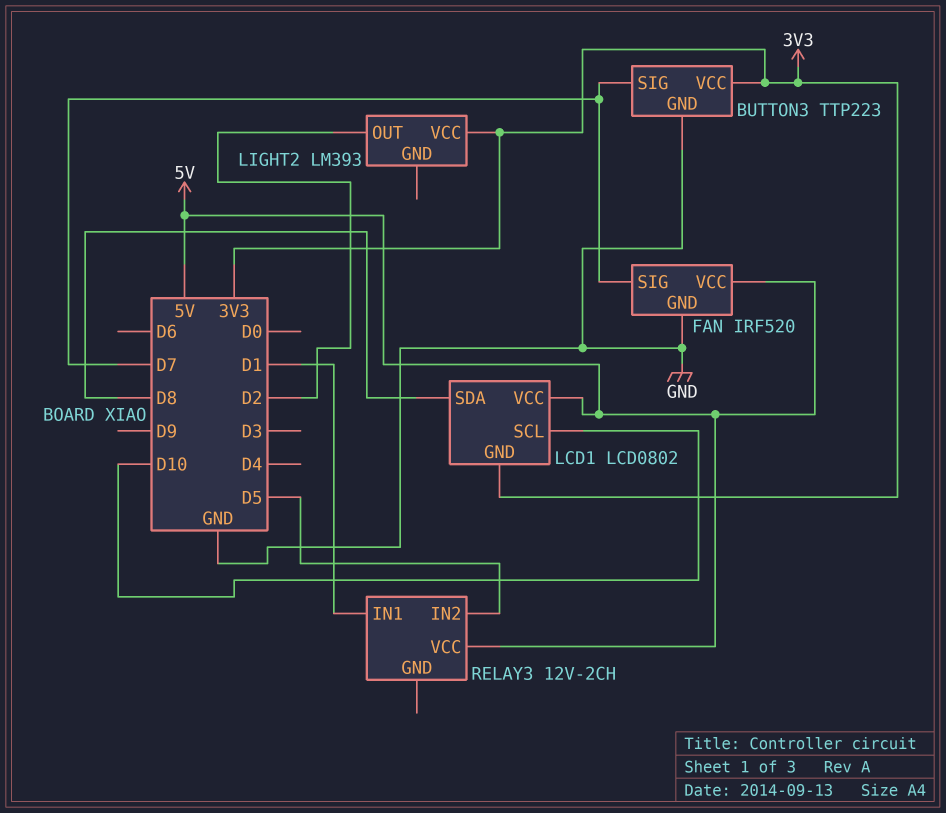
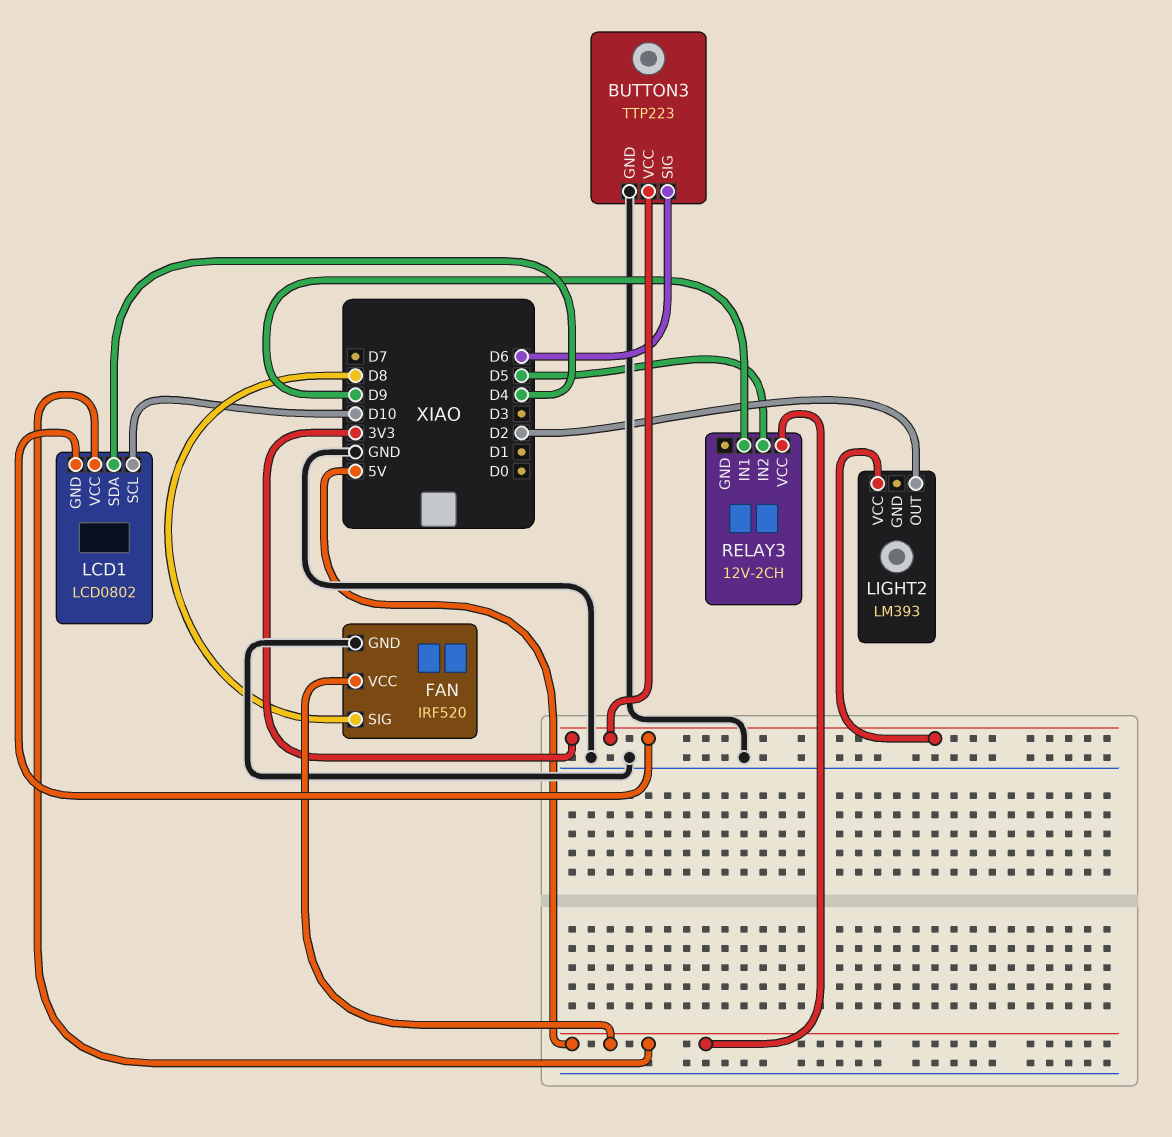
BUTTON3 pin SIG: D7 -> D6
FAN pin SIG: D7 -> D8
LCD1 pin SDA: D8 -> D4
RELAY3 pin IN1: D1 -> D9

